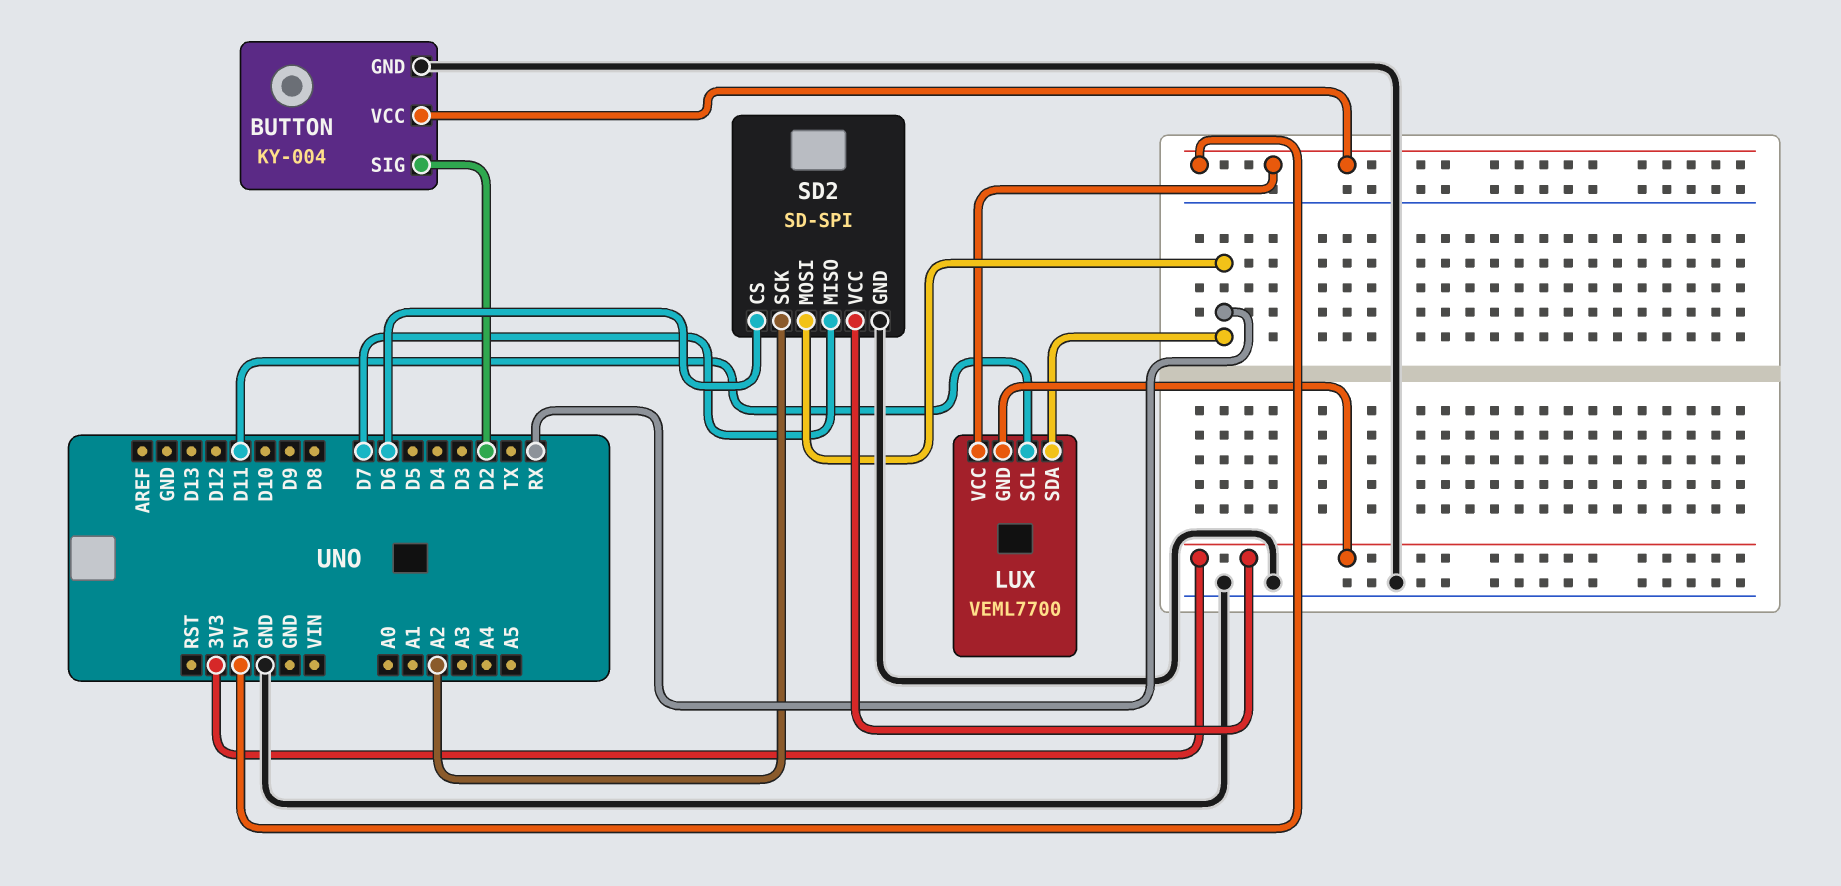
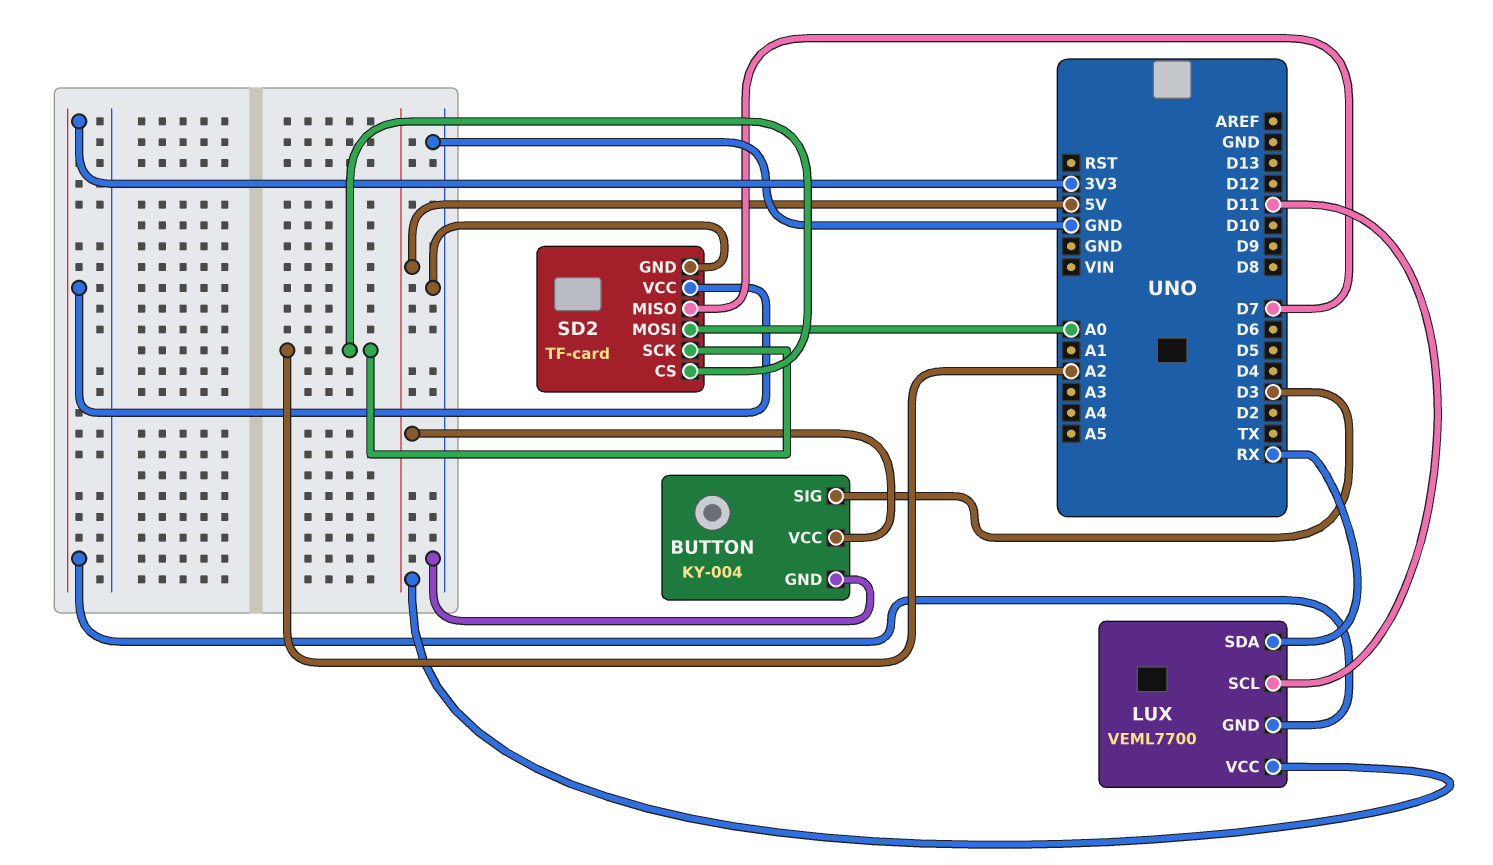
BUTTON pin SIG: D2 -> D3
SD2: SD-SPI -> TF-card
SD2 pin CS: D6 -> A2
SD2 pin MOSI: RX -> A0

